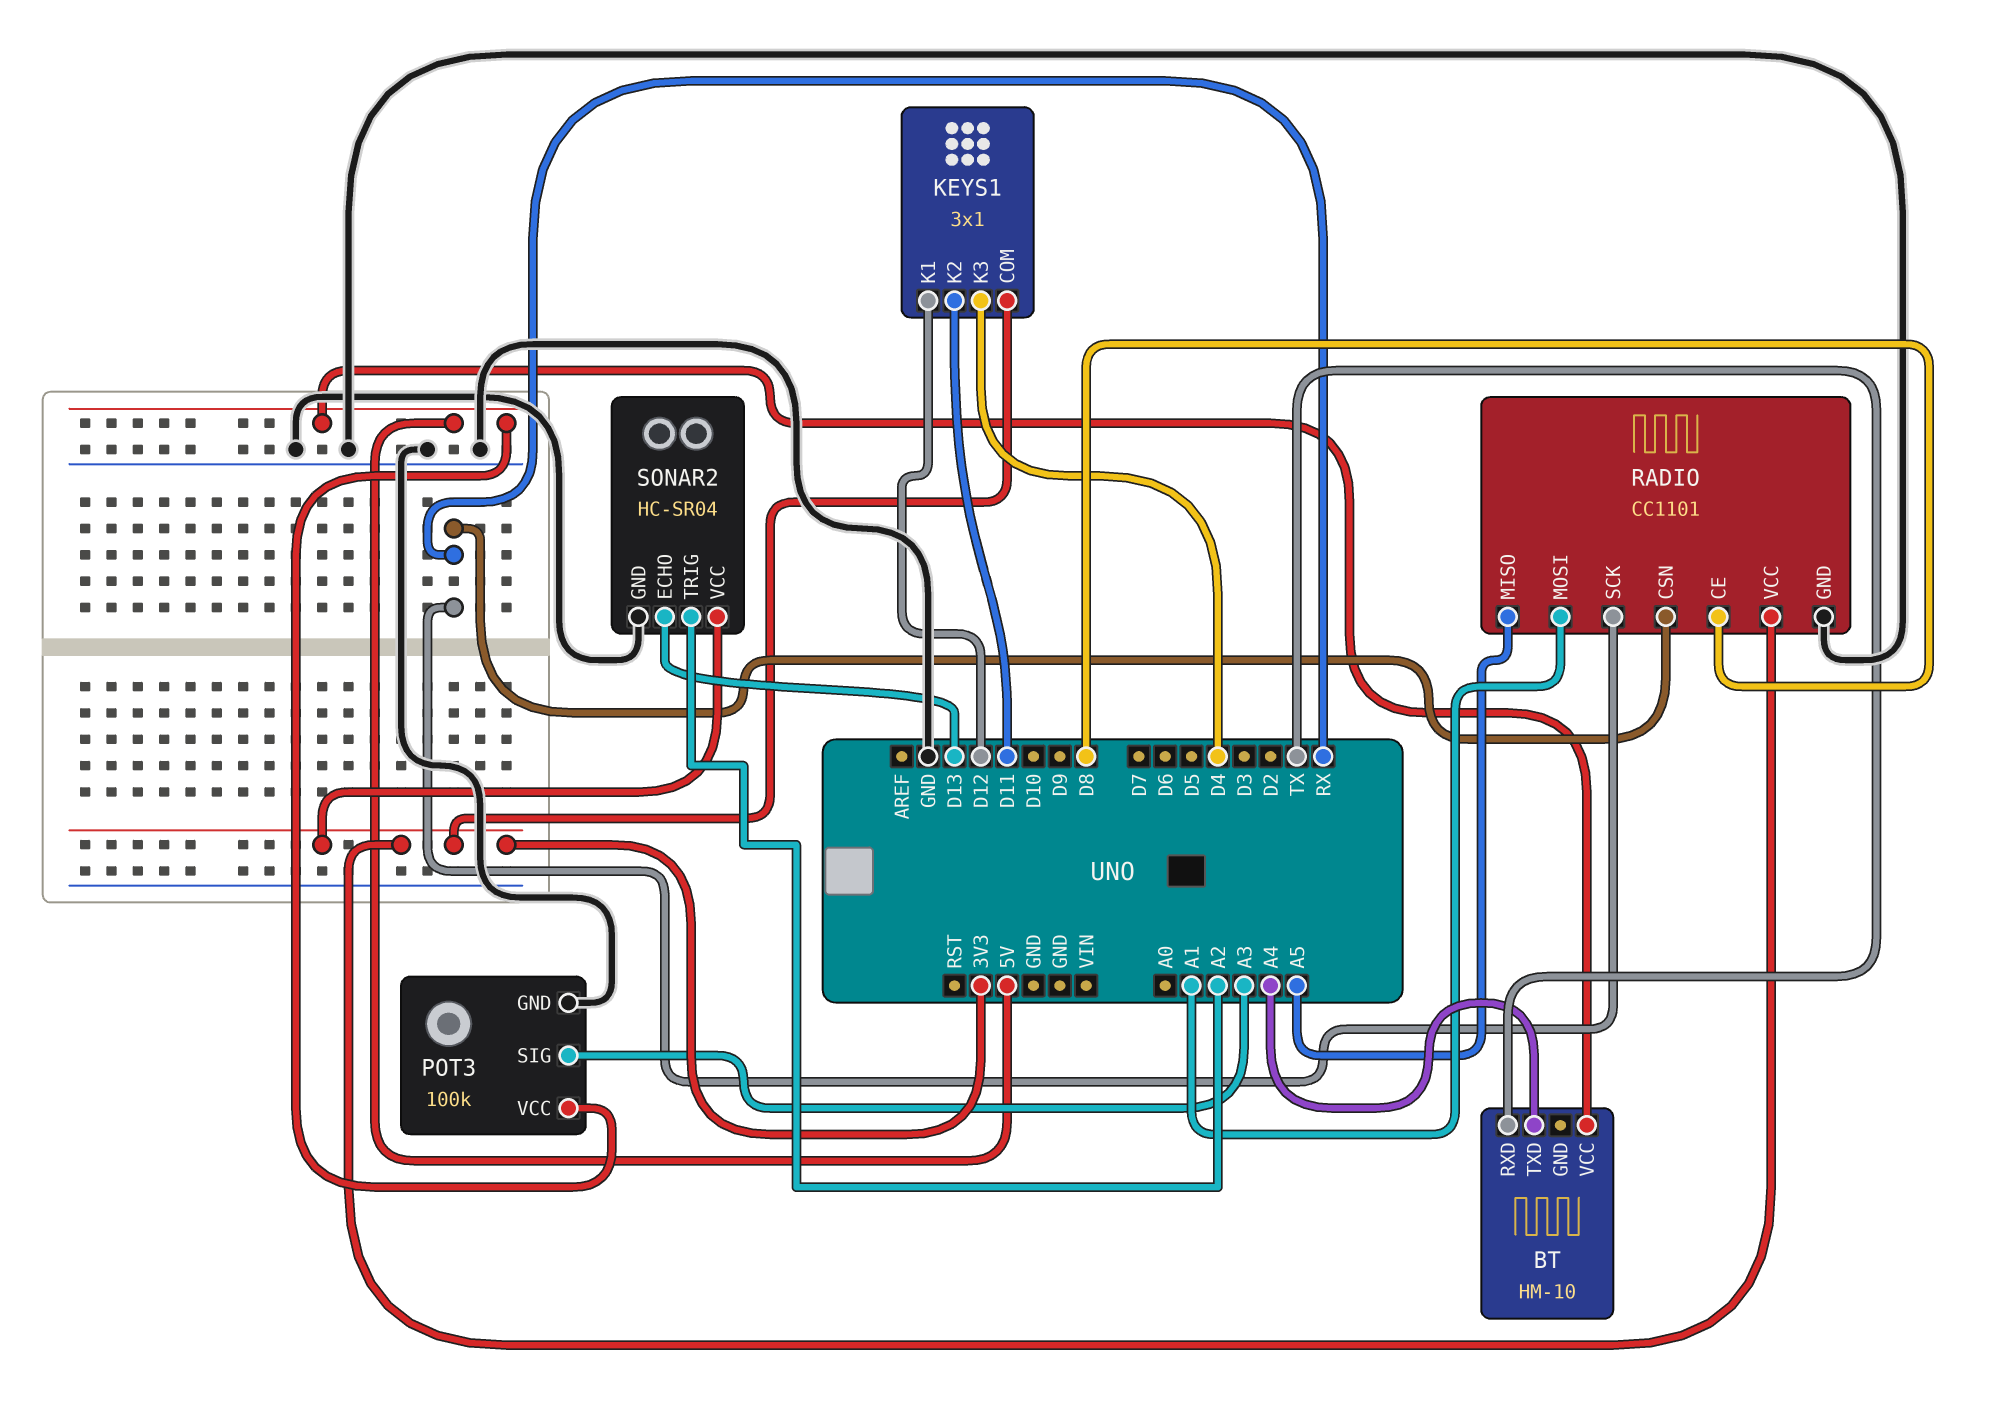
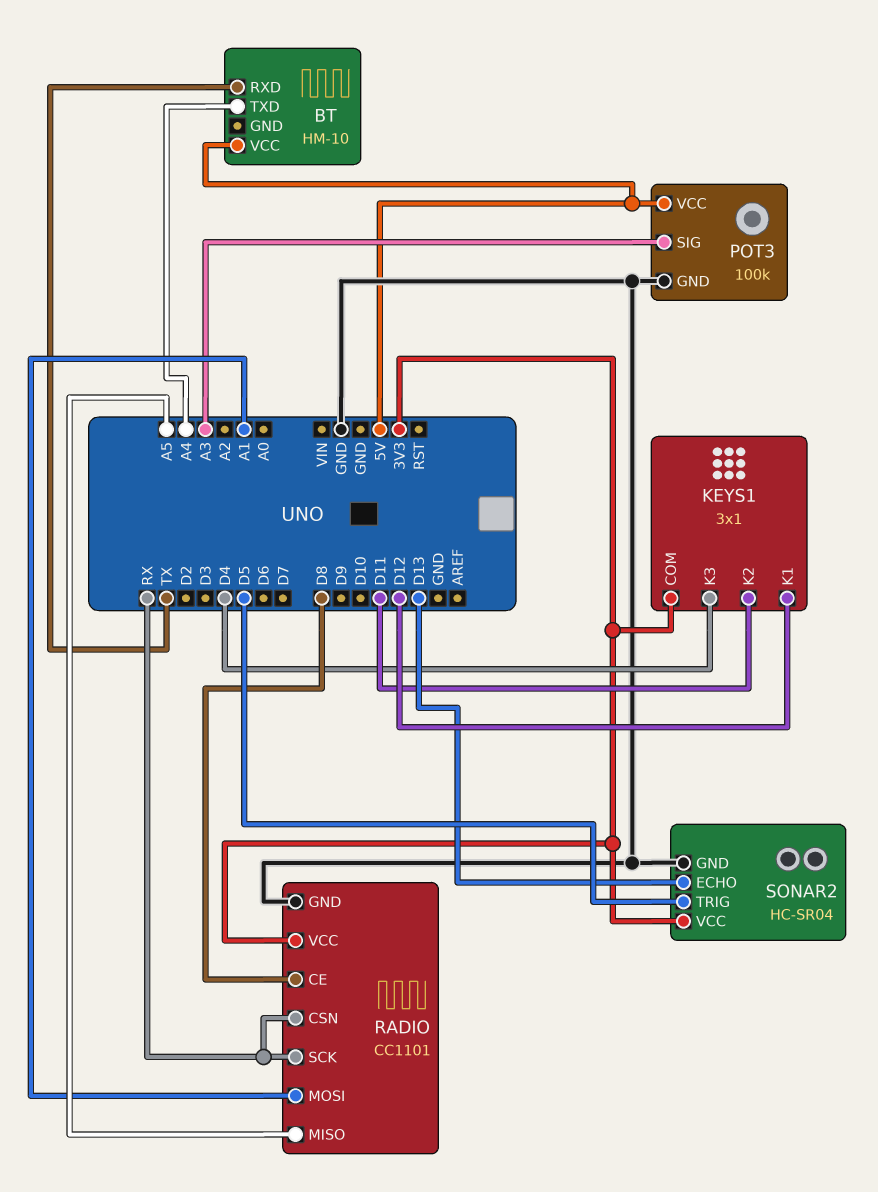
SONAR2 pin TRIG: A2 -> D5

